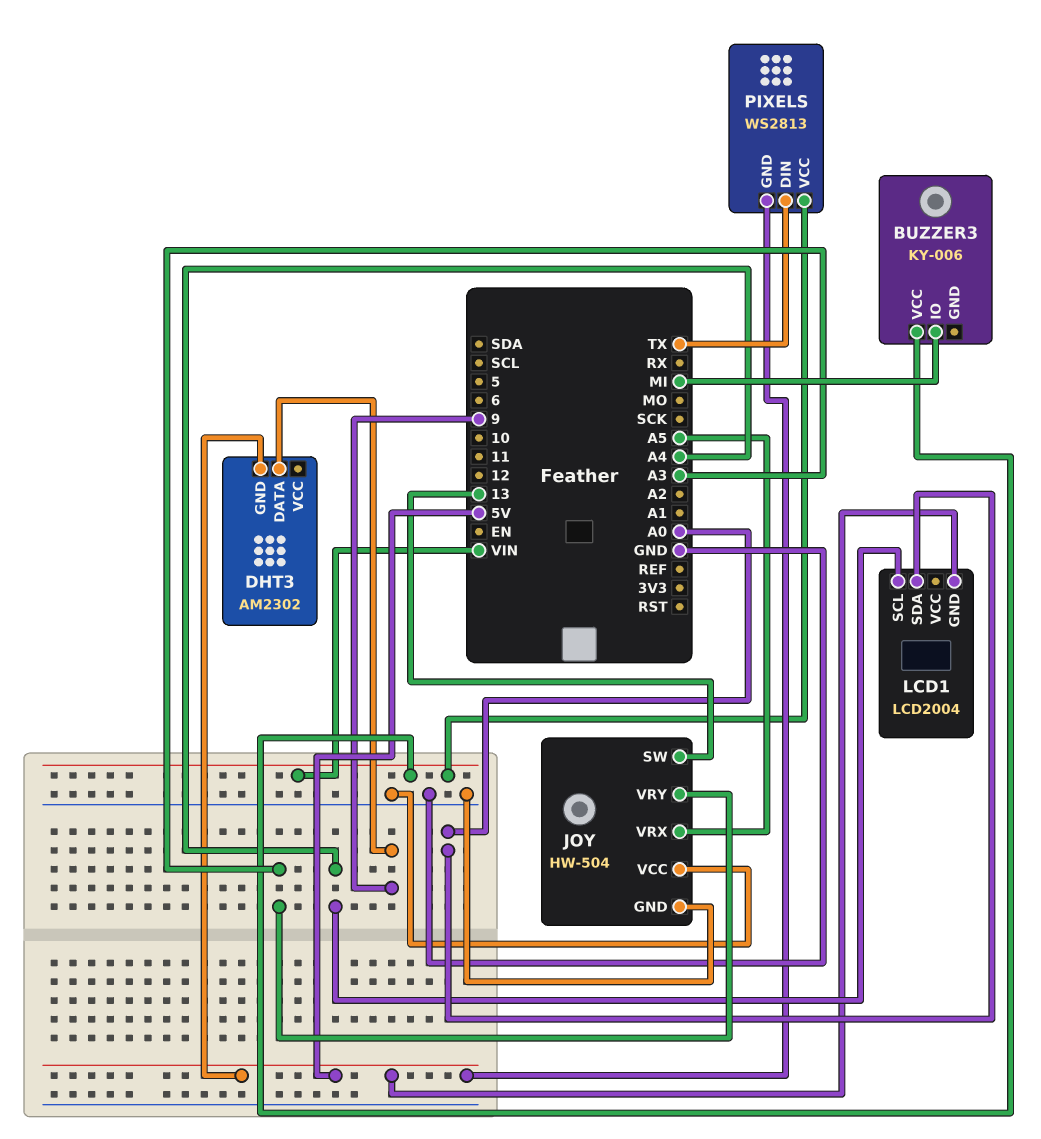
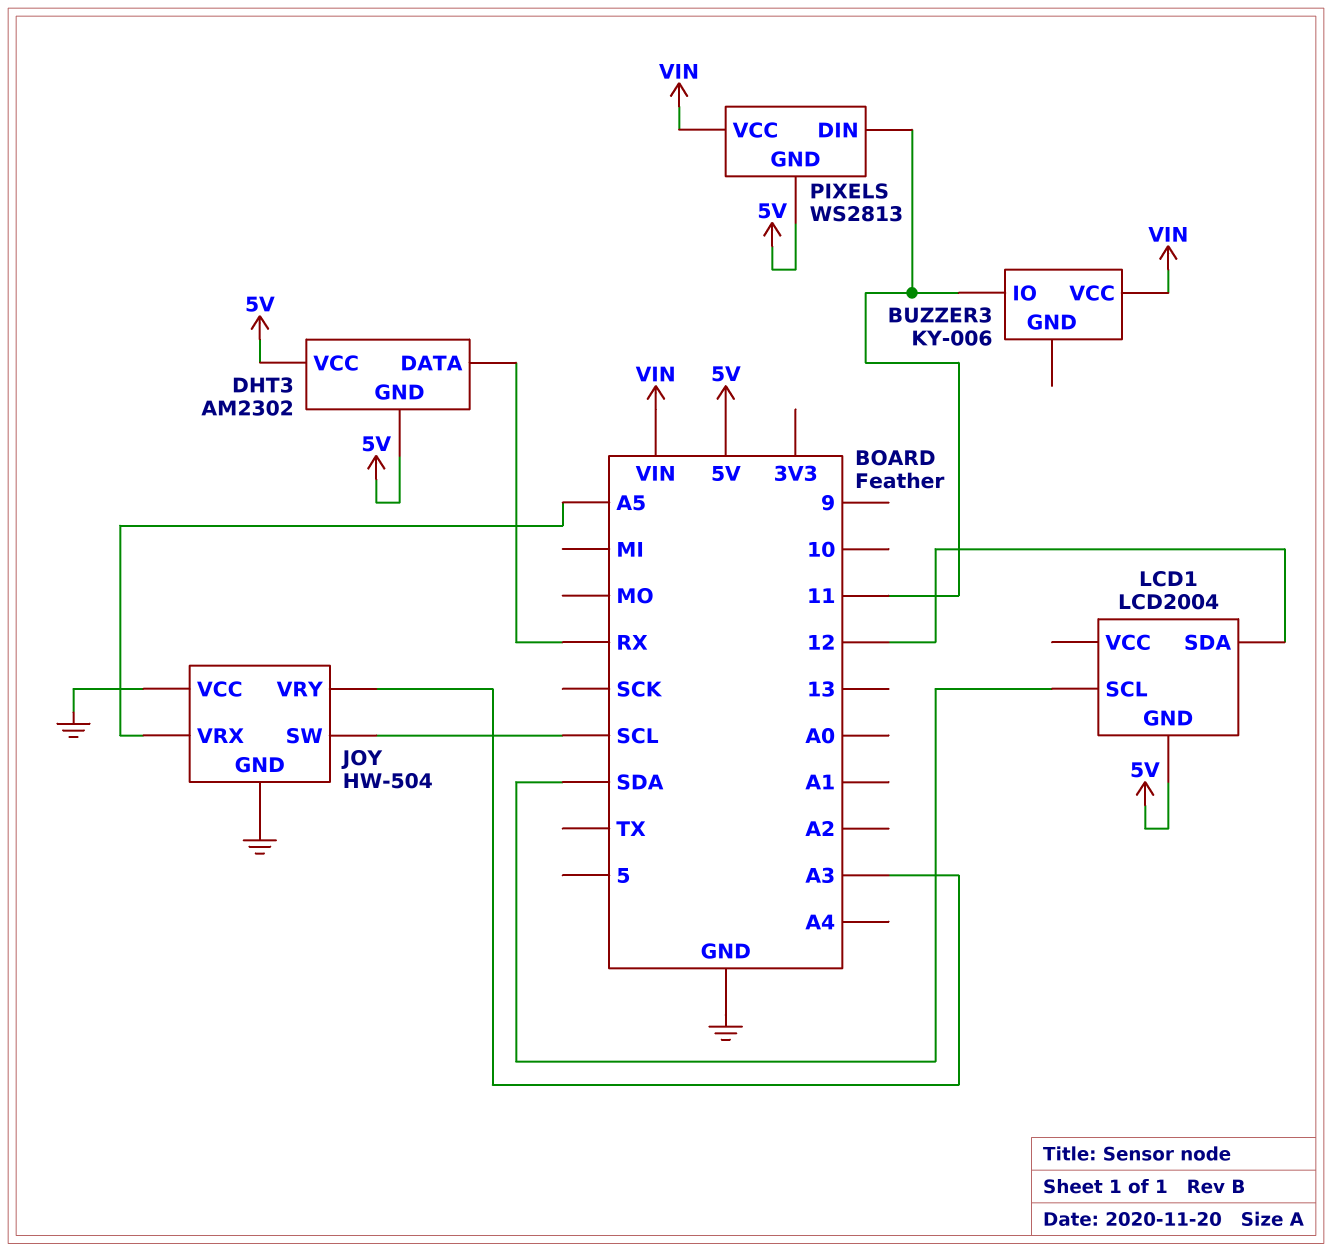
BUZZER3 pin IO: MI -> 11
DHT3 pin DATA: 9 -> RX
DHT3 pin VCC: none -> 5V
JOY pin SW: 13 -> SCL
LCD1 pin SCL: A4 -> SDA
LCD1 pin SDA: A0 -> 12
PIXELS pin DIN: TX -> 11

